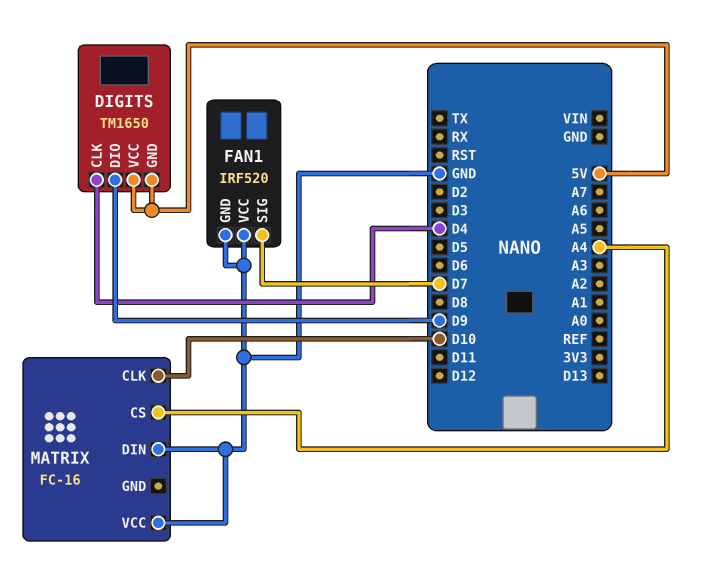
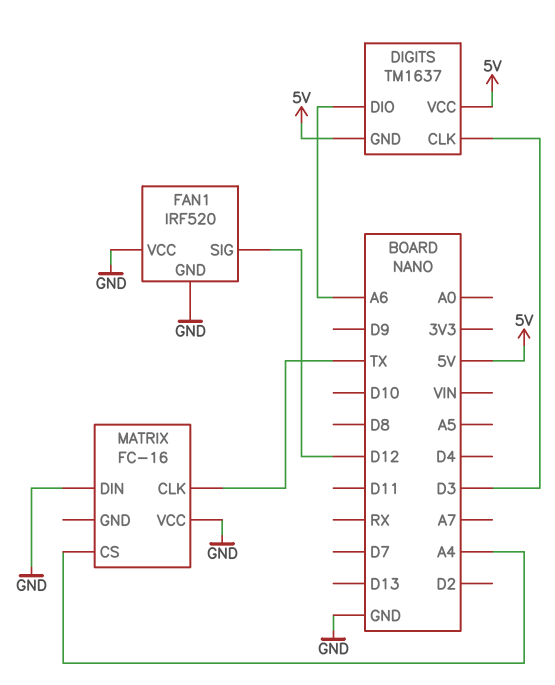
DIGITS: TM1650 -> TM1637
DIGITS pin CLK: D4 -> D3
DIGITS pin DIO: D9 -> A6
FAN1 pin SIG: D7 -> D12
MATRIX pin CLK: D10 -> TX

